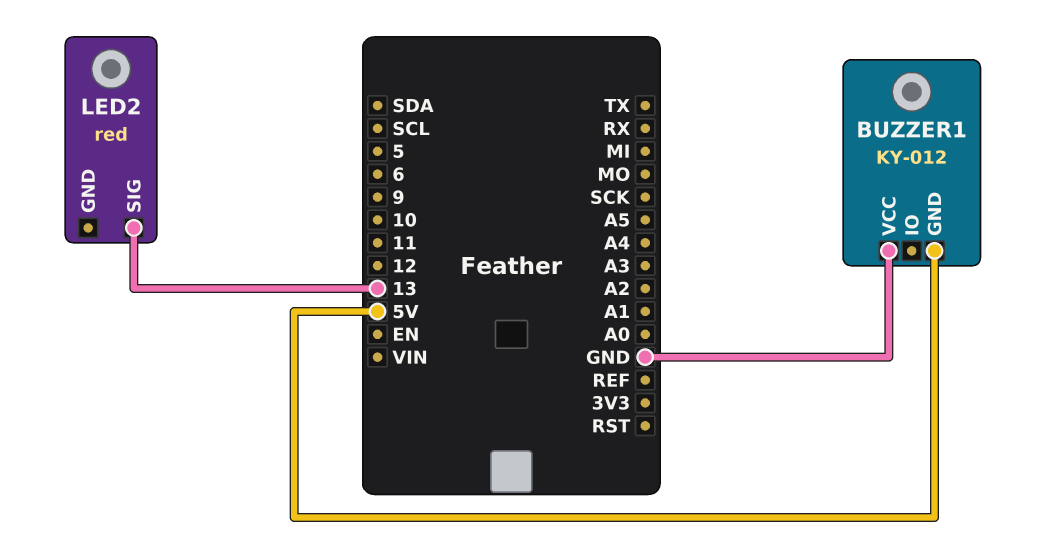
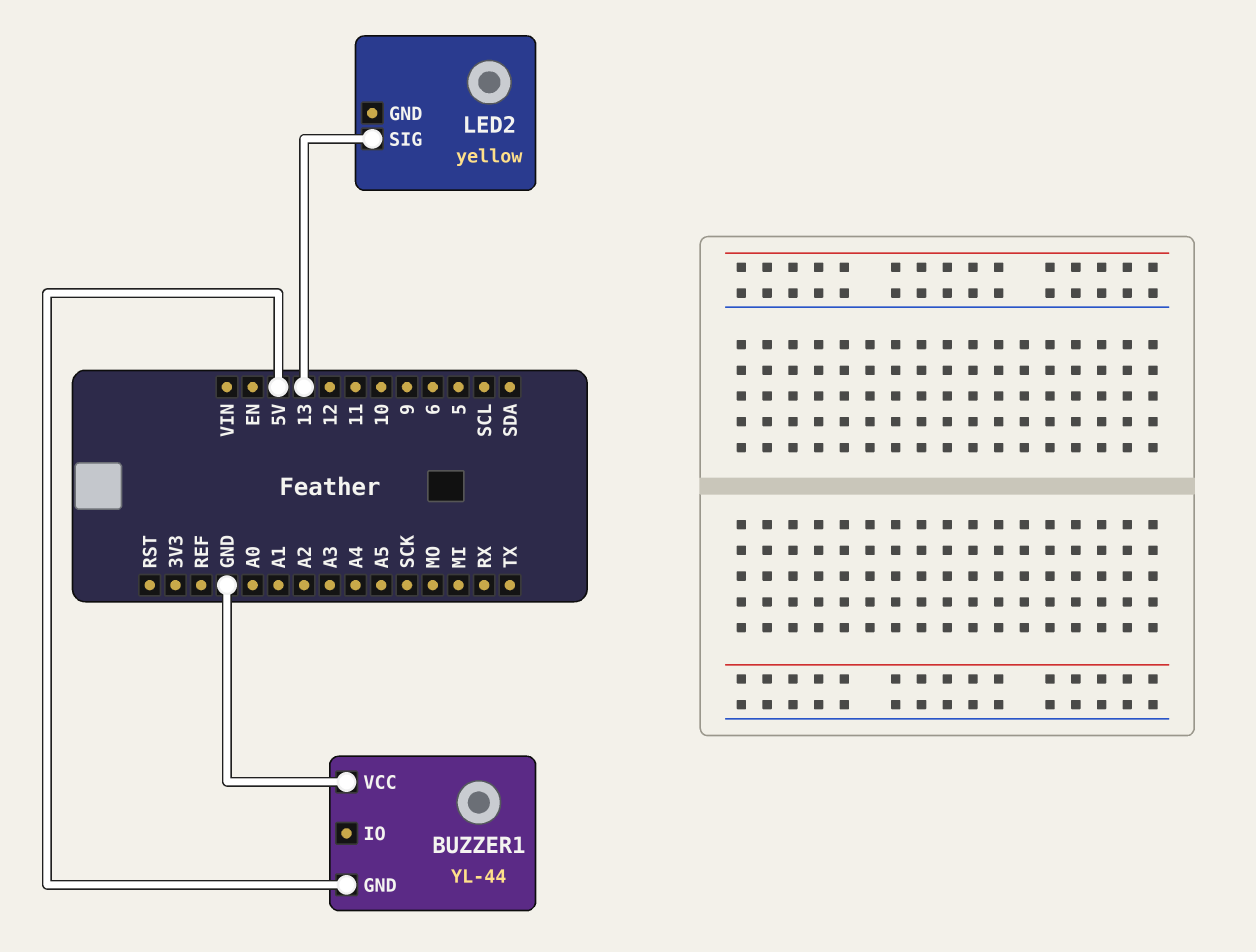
BUZZER1: KY-012 -> YL-44
LED2: red -> yellow

